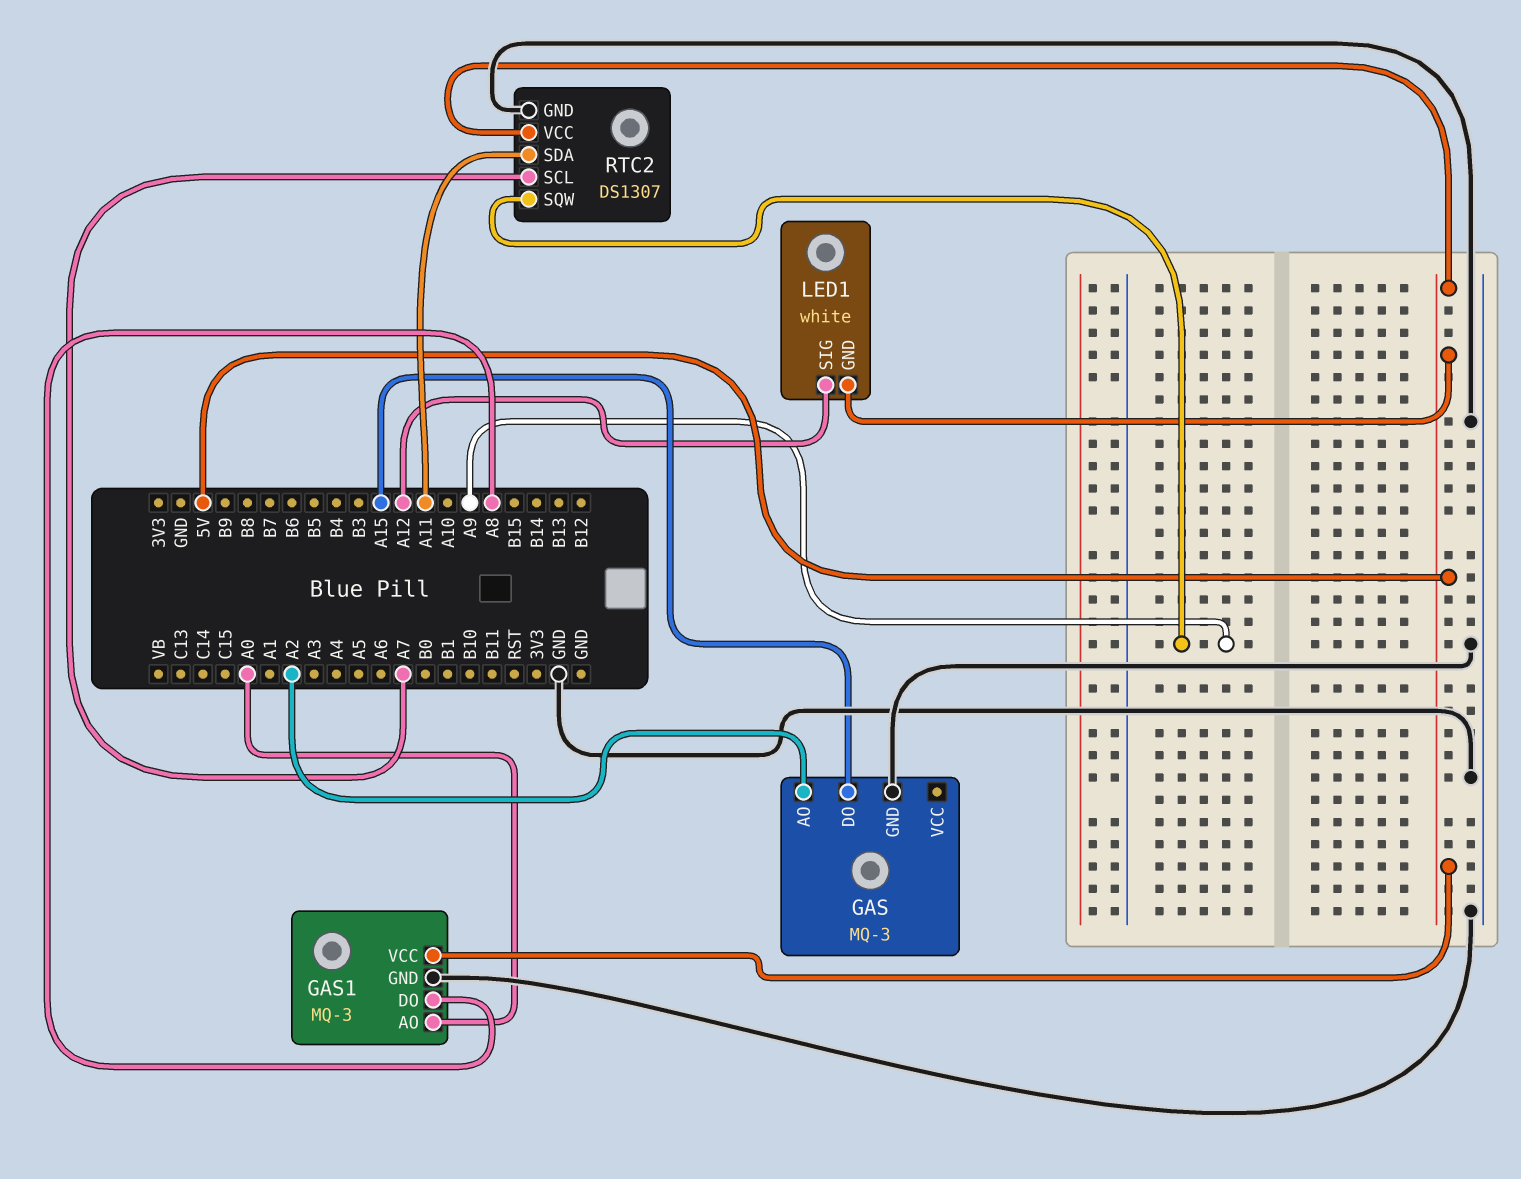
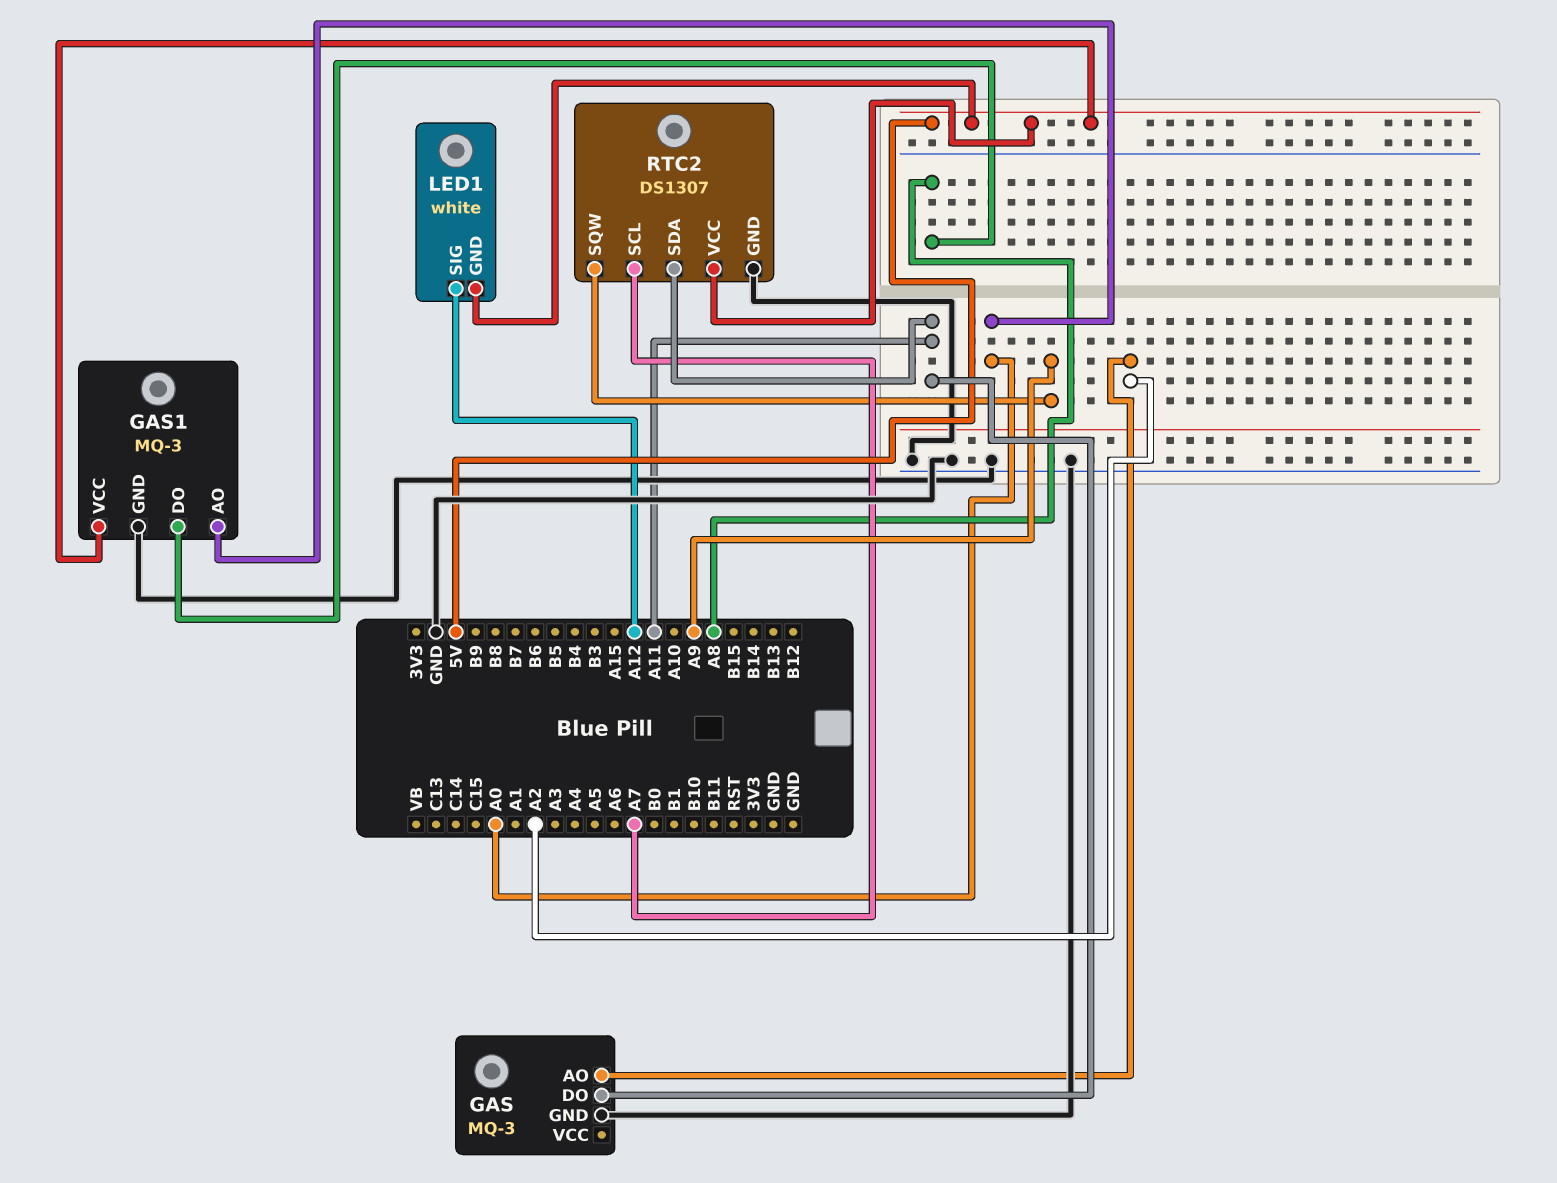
GAS pin DO: A15 -> A11

